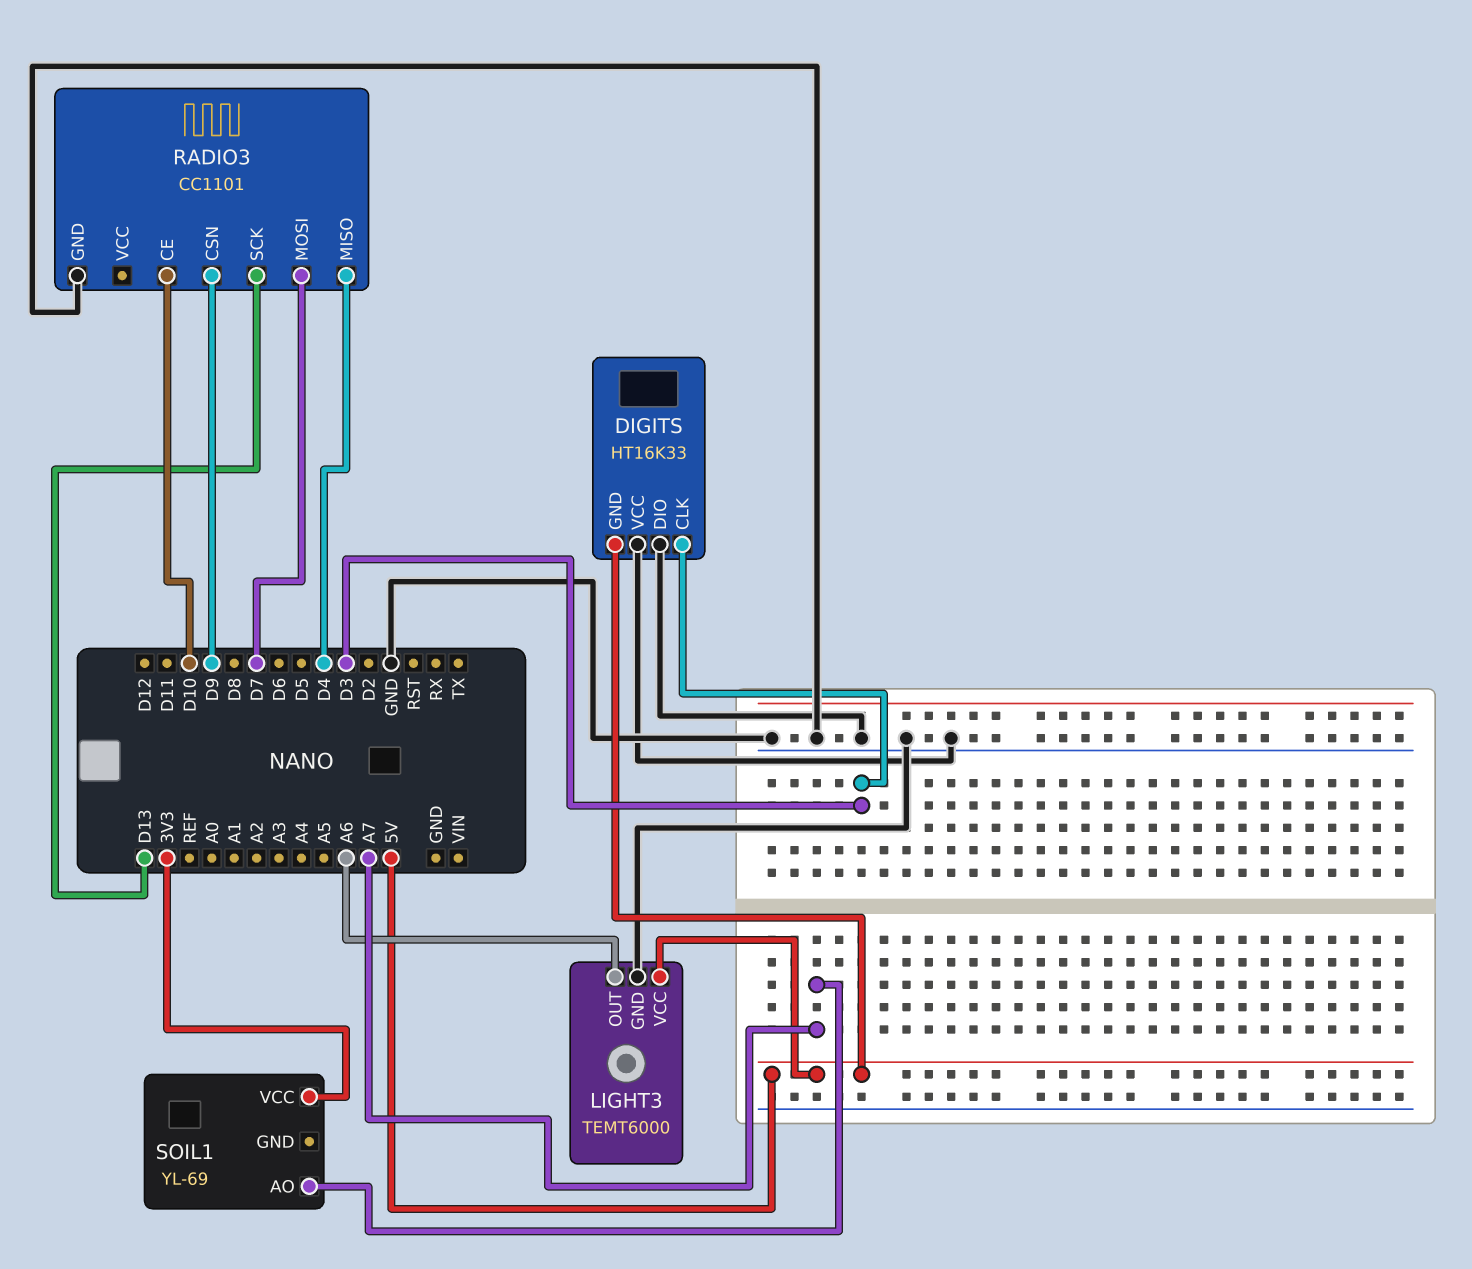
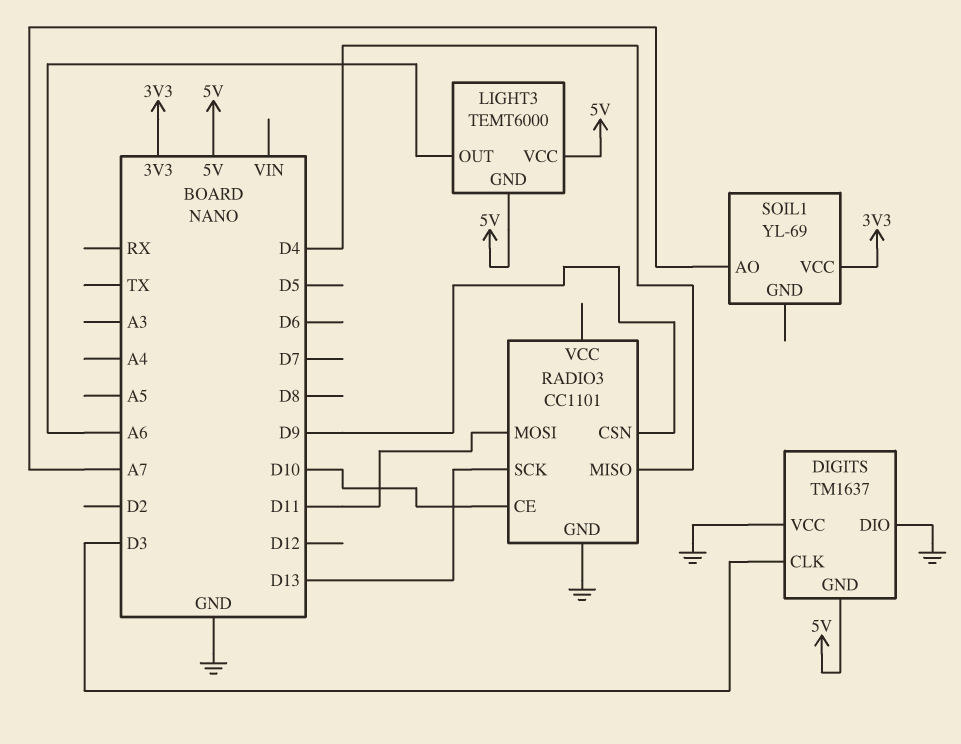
DIGITS: HT16K33 -> TM1637
LIGHT3 pin GND: GND -> 5V
RADIO3 pin MOSI: D7 -> D11

